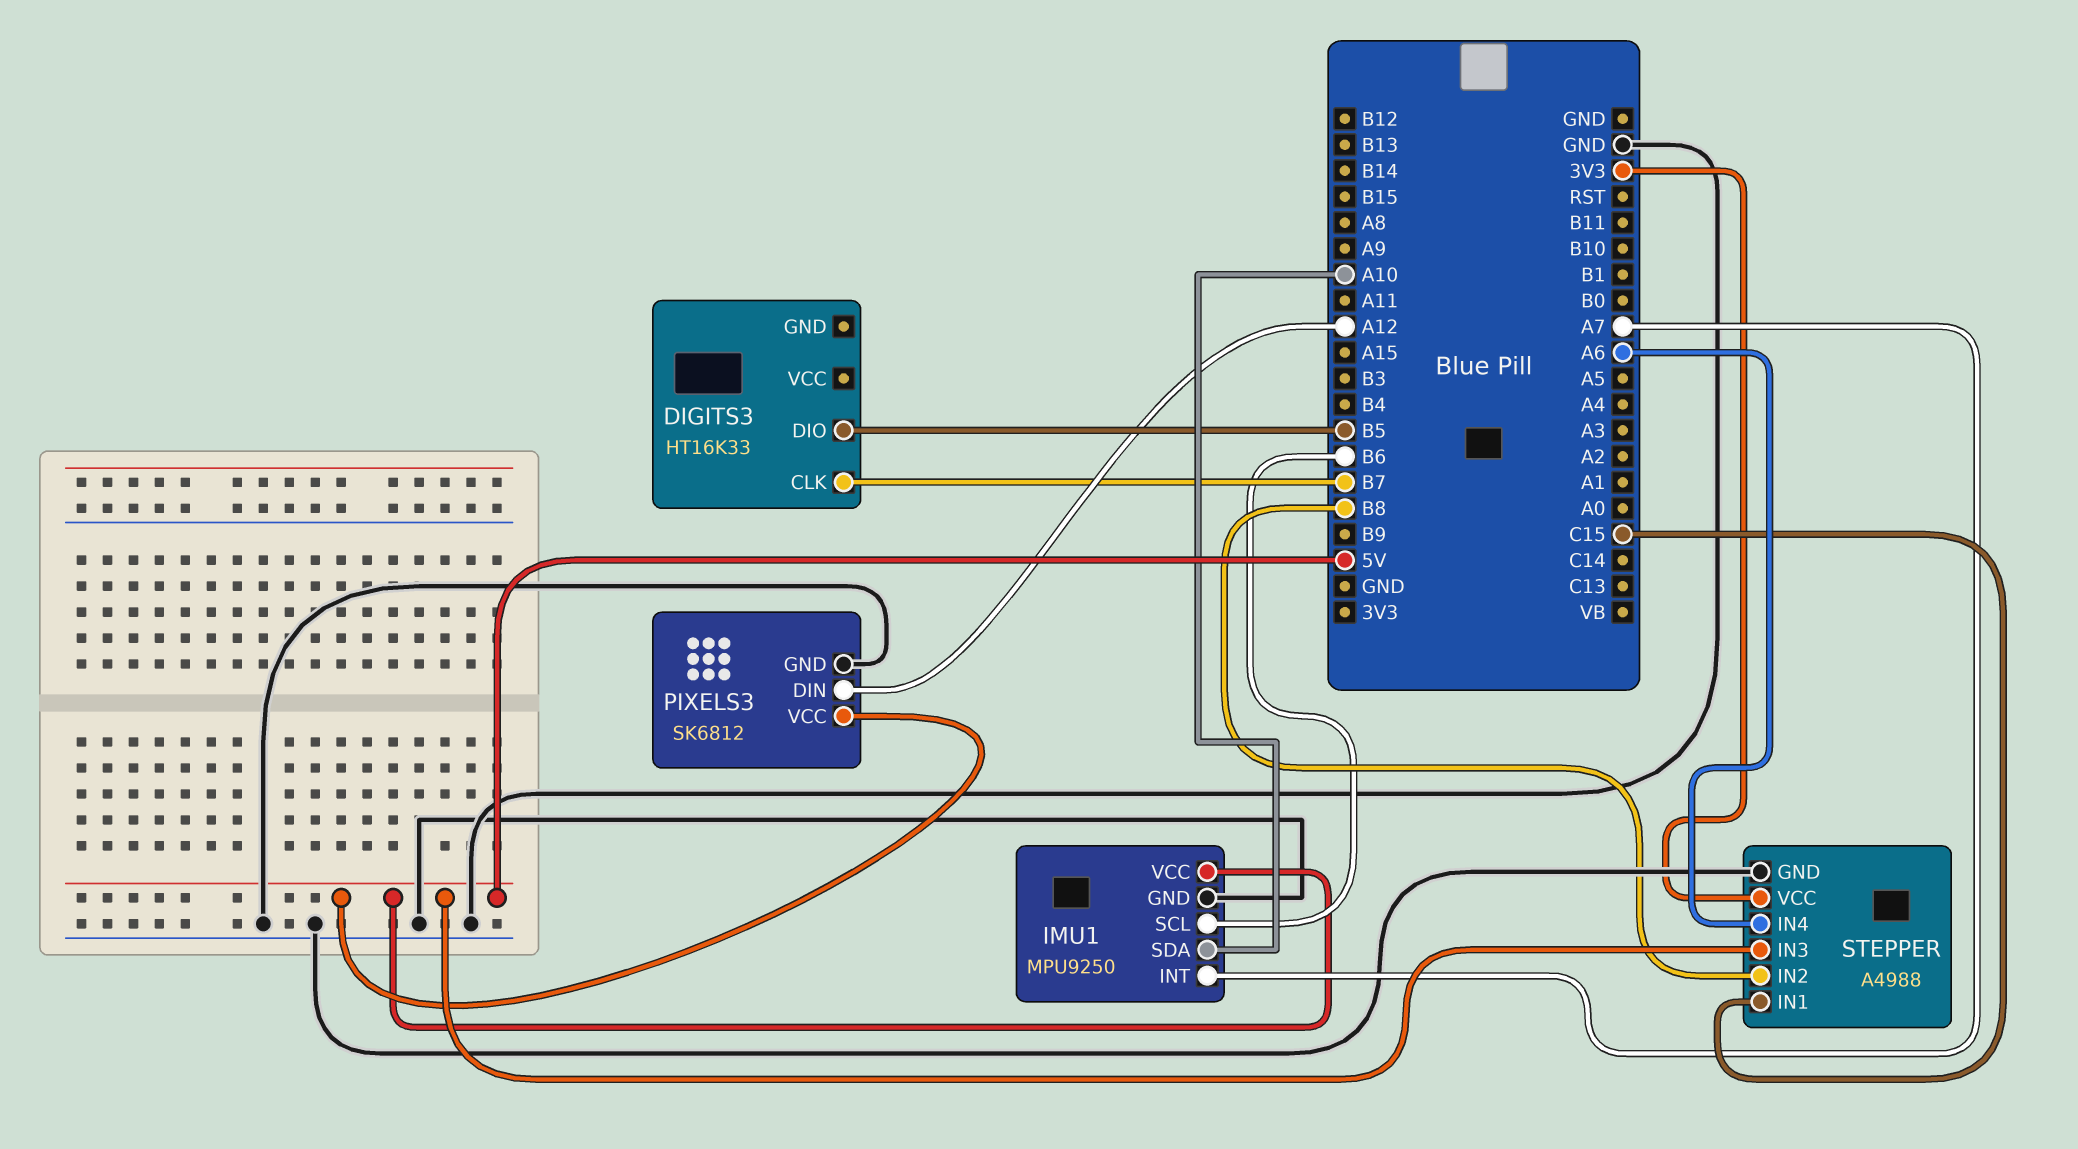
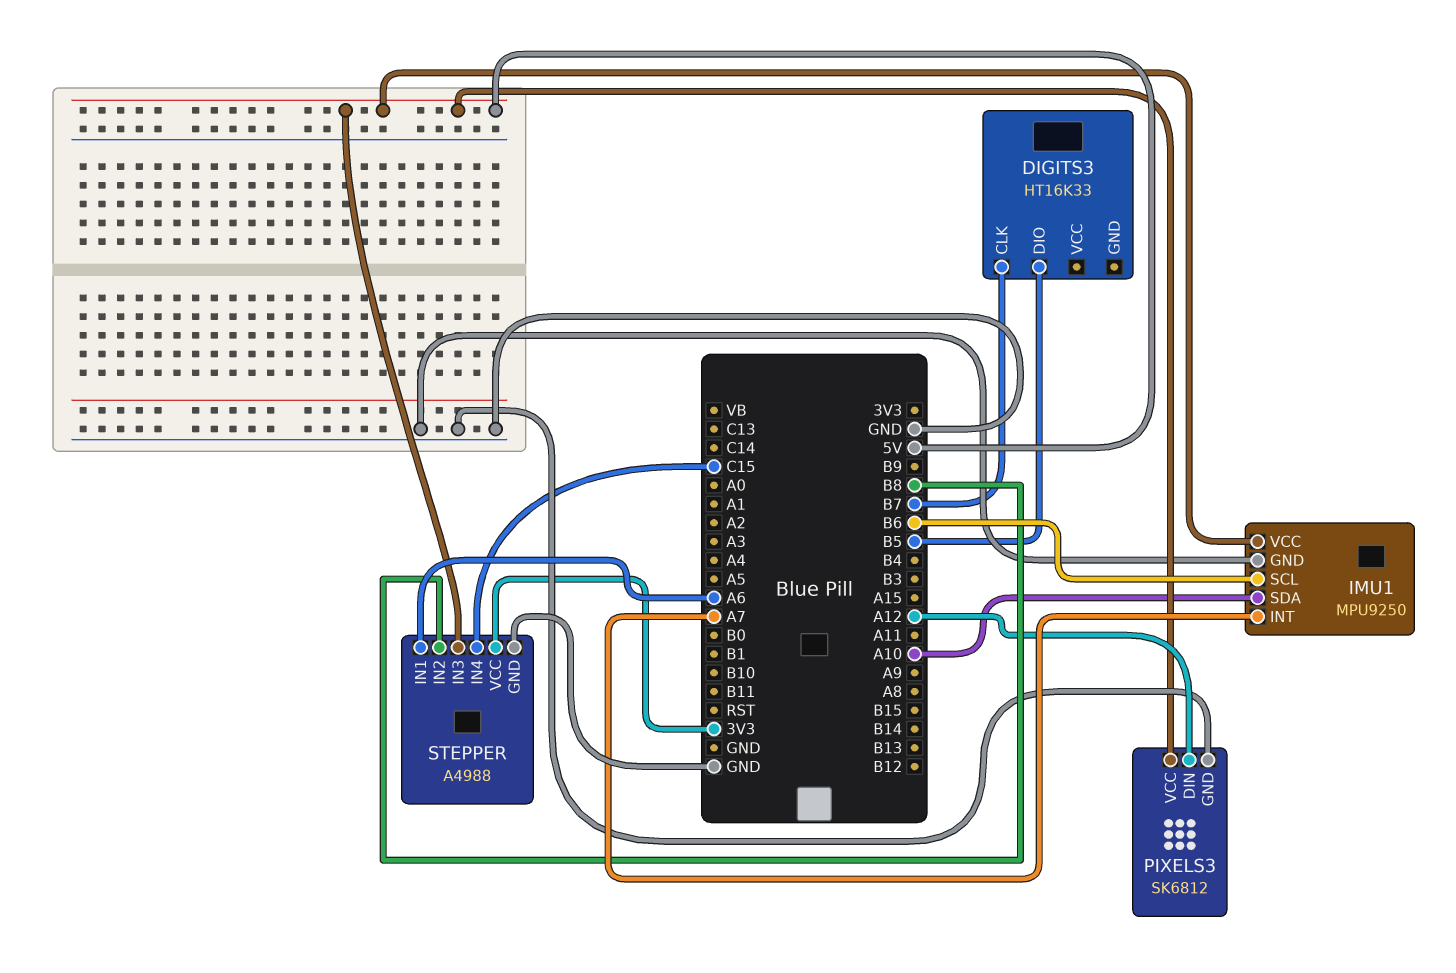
STEPPER pin IN1: C15 -> A6
STEPPER pin IN4: A6 -> C15

